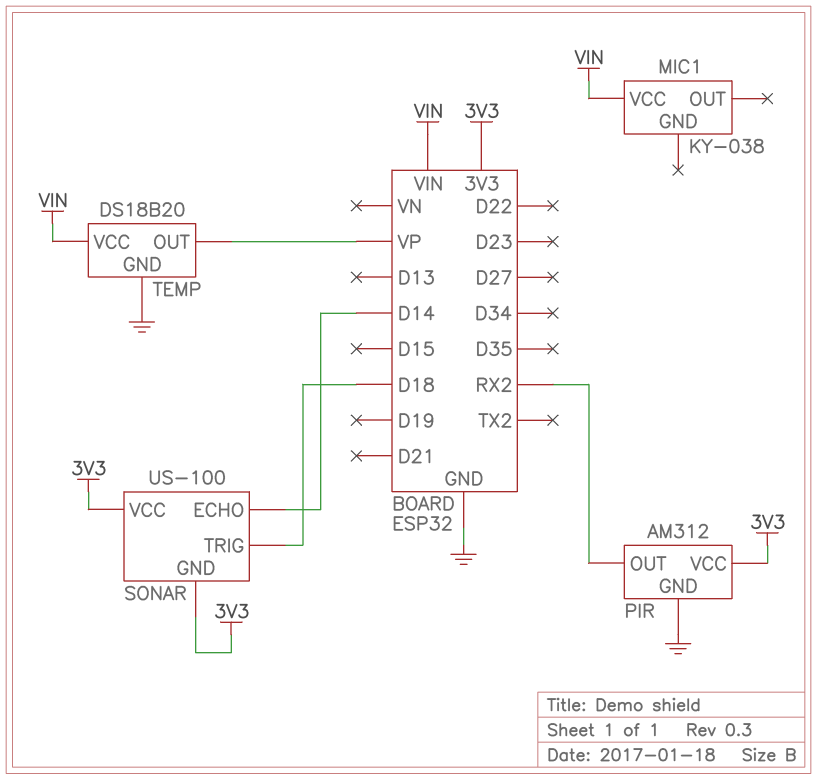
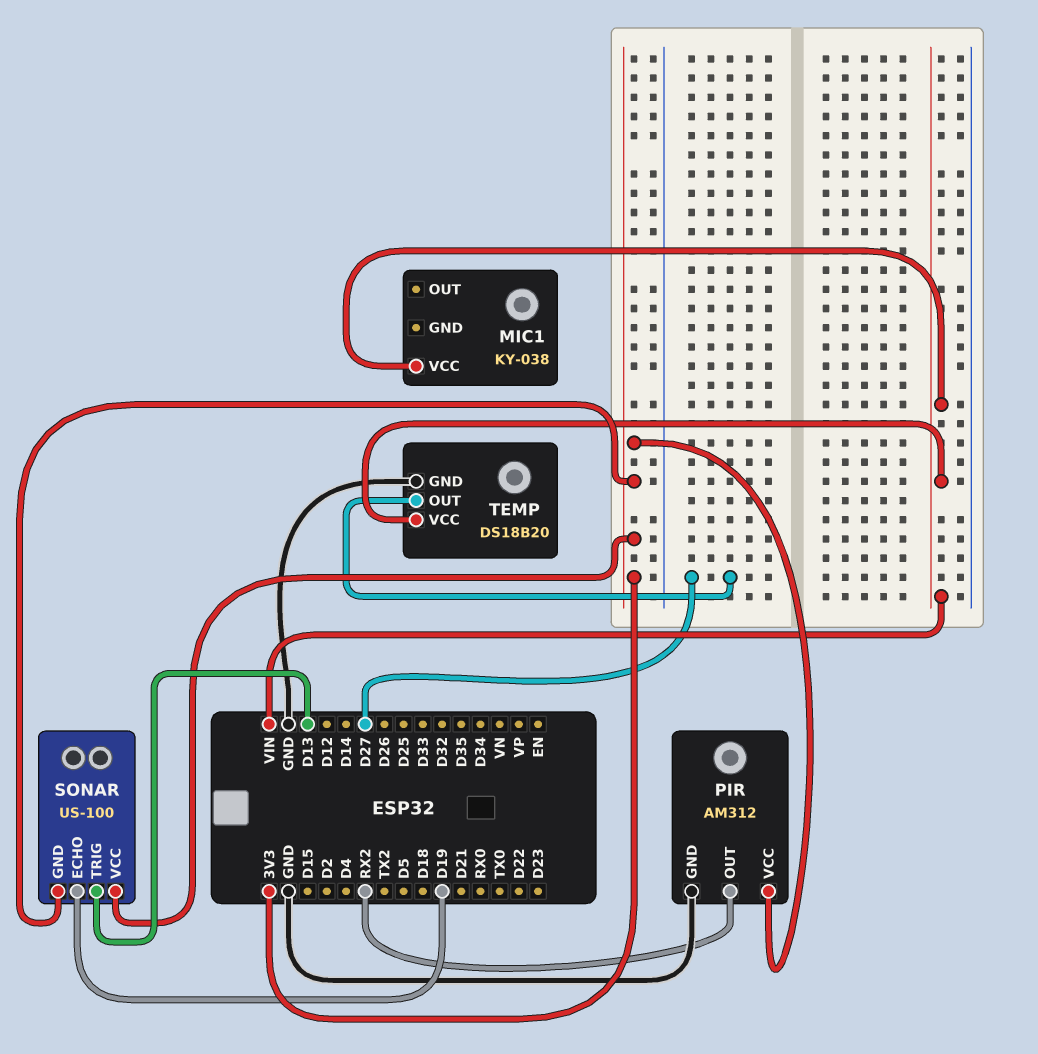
SONAR pin ECHO: D14 -> D19
SONAR pin TRIG: D18 -> D13
TEMP pin OUT: VP -> D27

